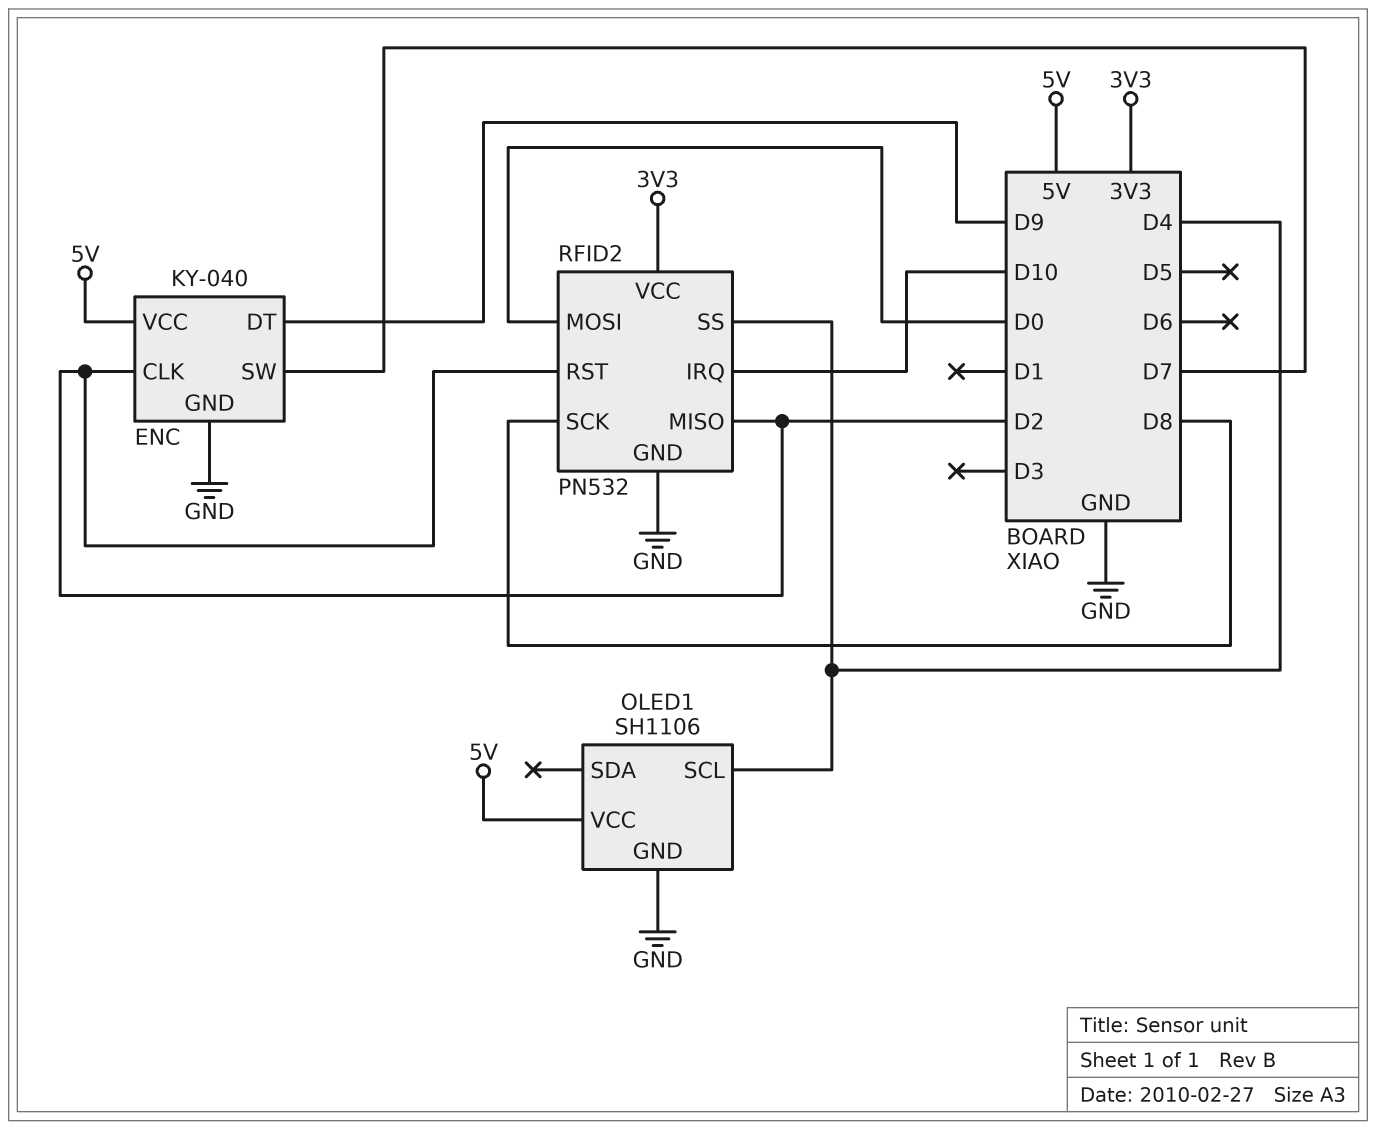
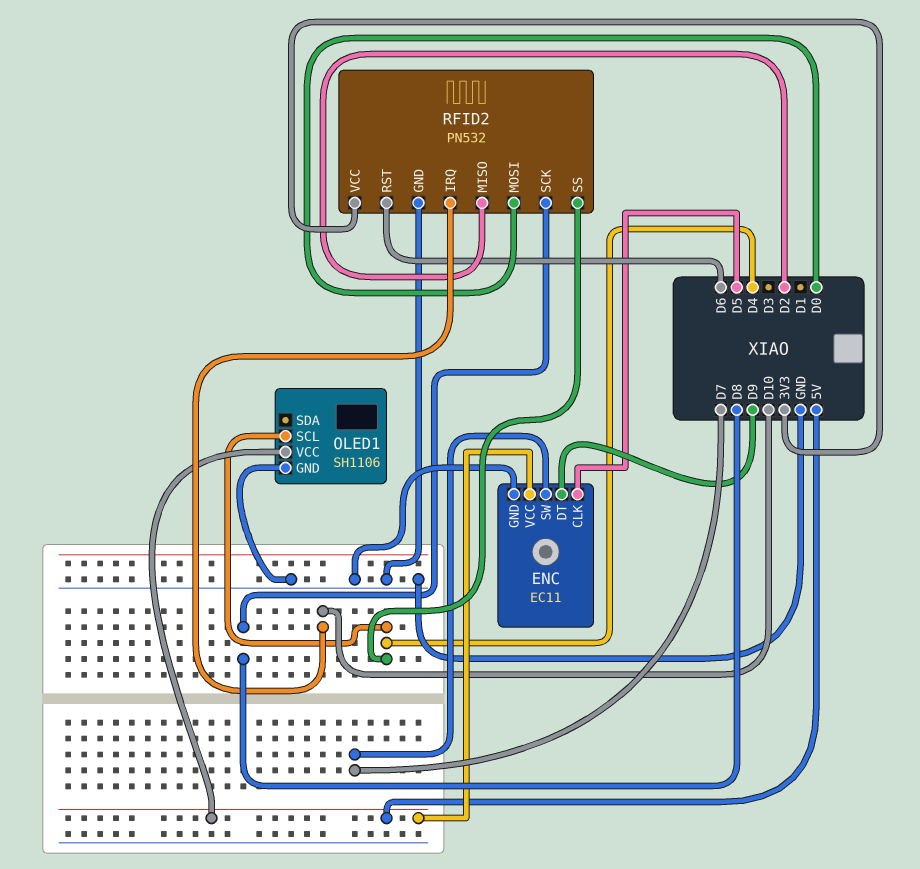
ENC: KY-040 -> EC11
ENC pin CLK: D2 -> D5
RFID2 pin RST: D2 -> D6

